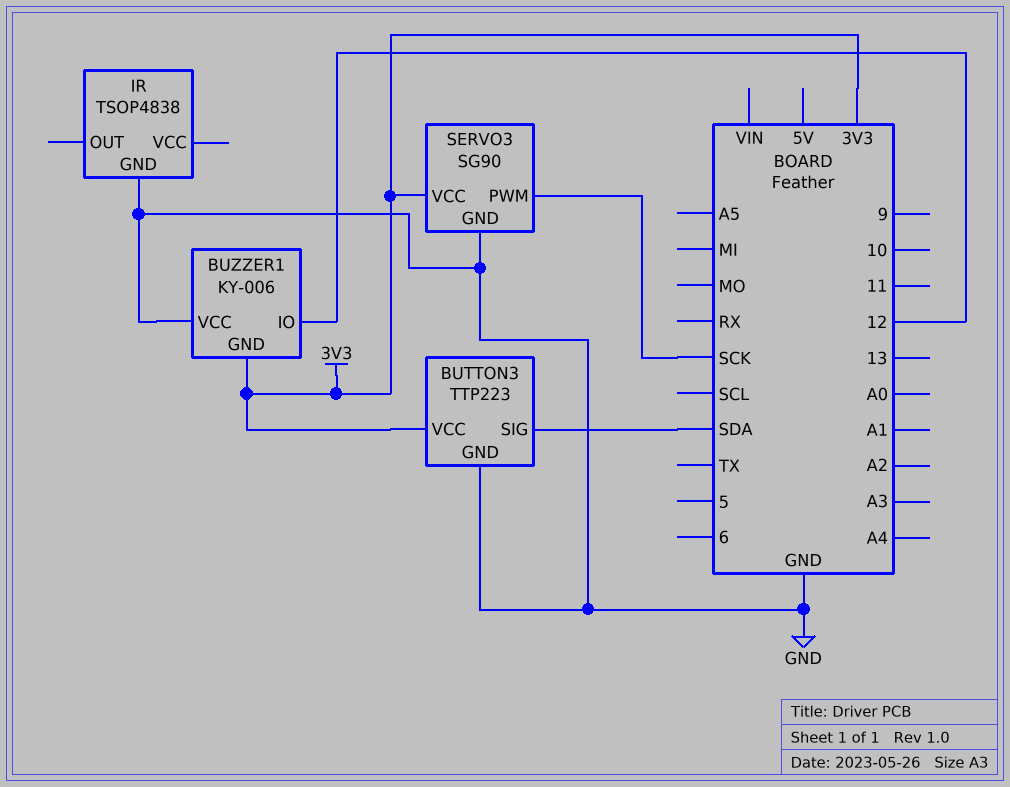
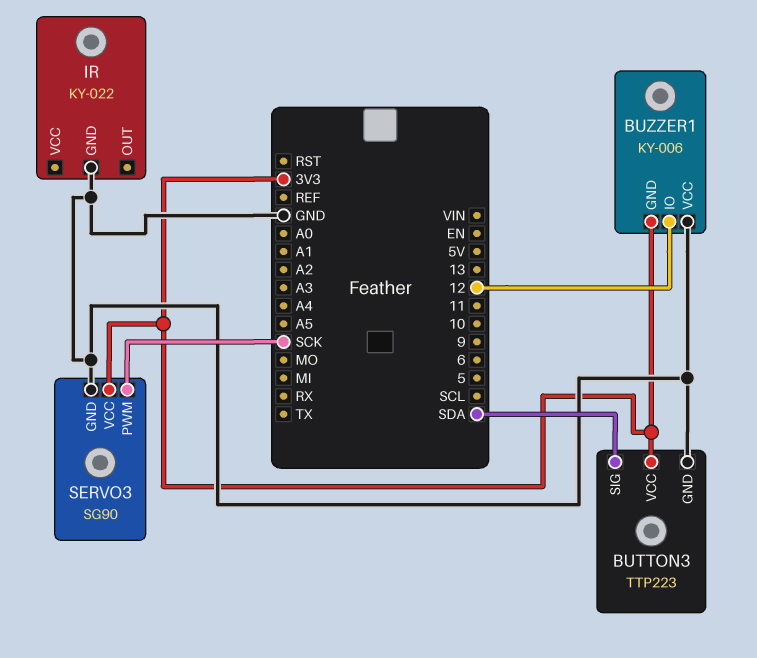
IR: TSOP4838 -> KY-022

